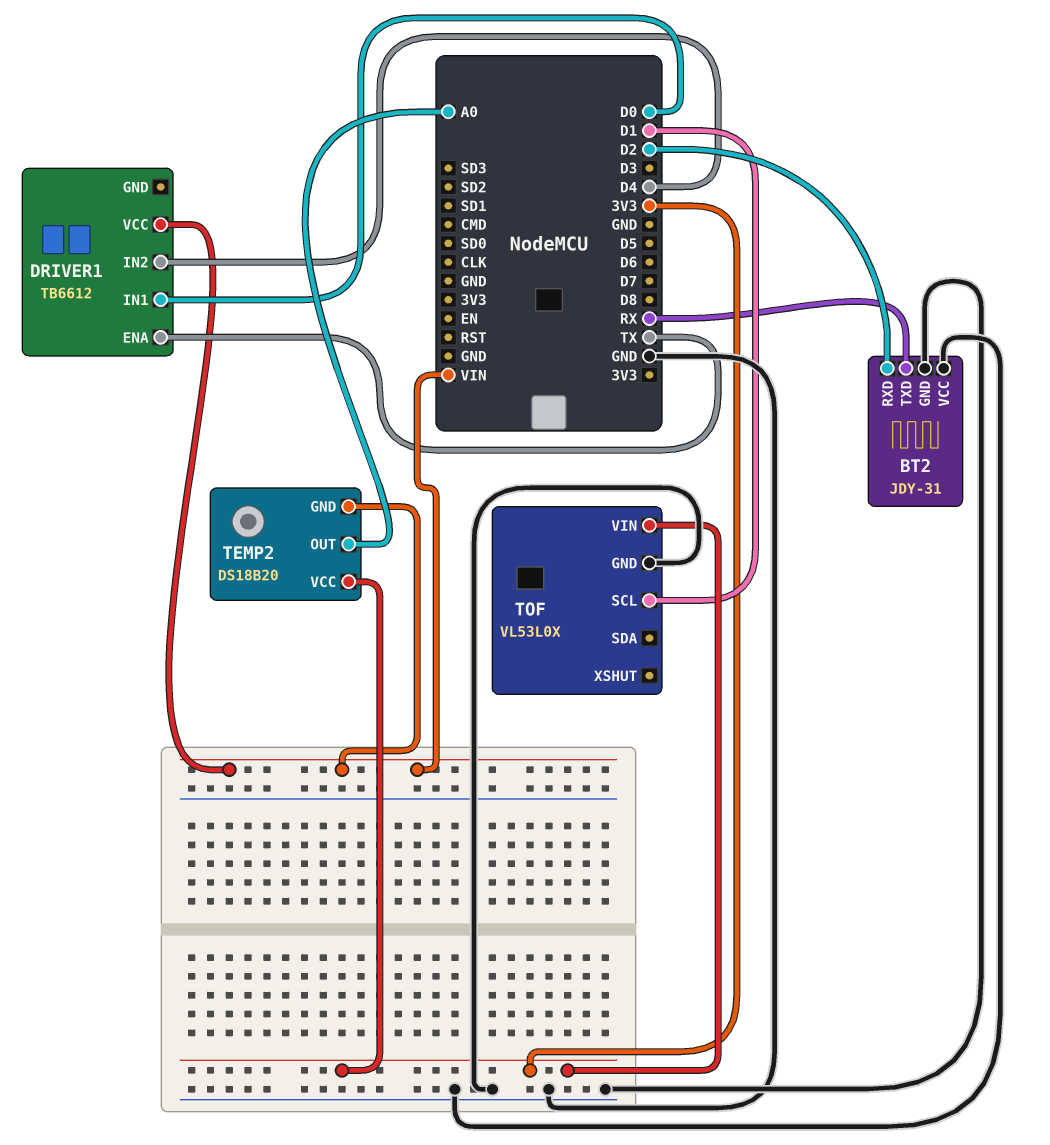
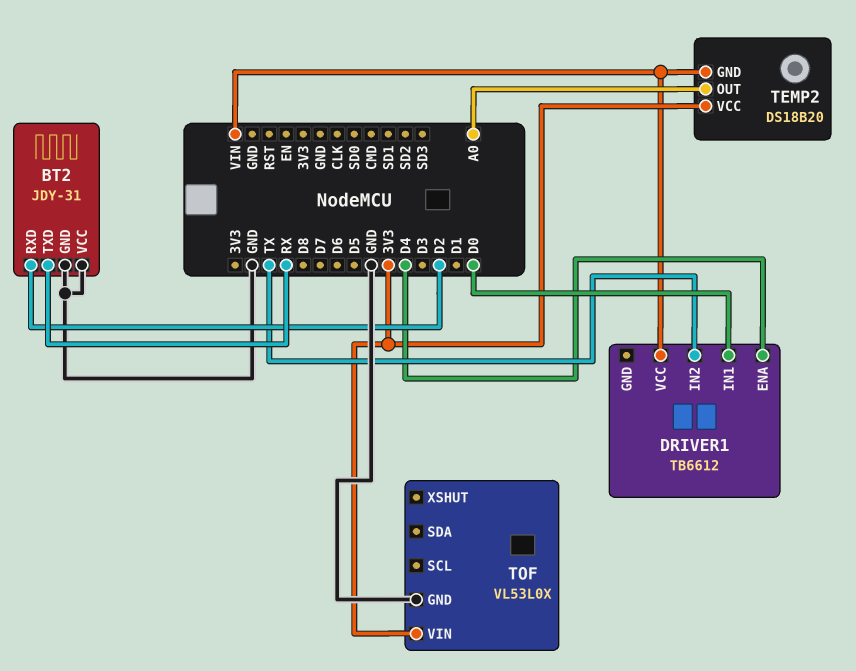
DRIVER1 pin ENA: TX -> D4
DRIVER1 pin IN2: D4 -> TX
TOF pin SCL: D1 -> none

